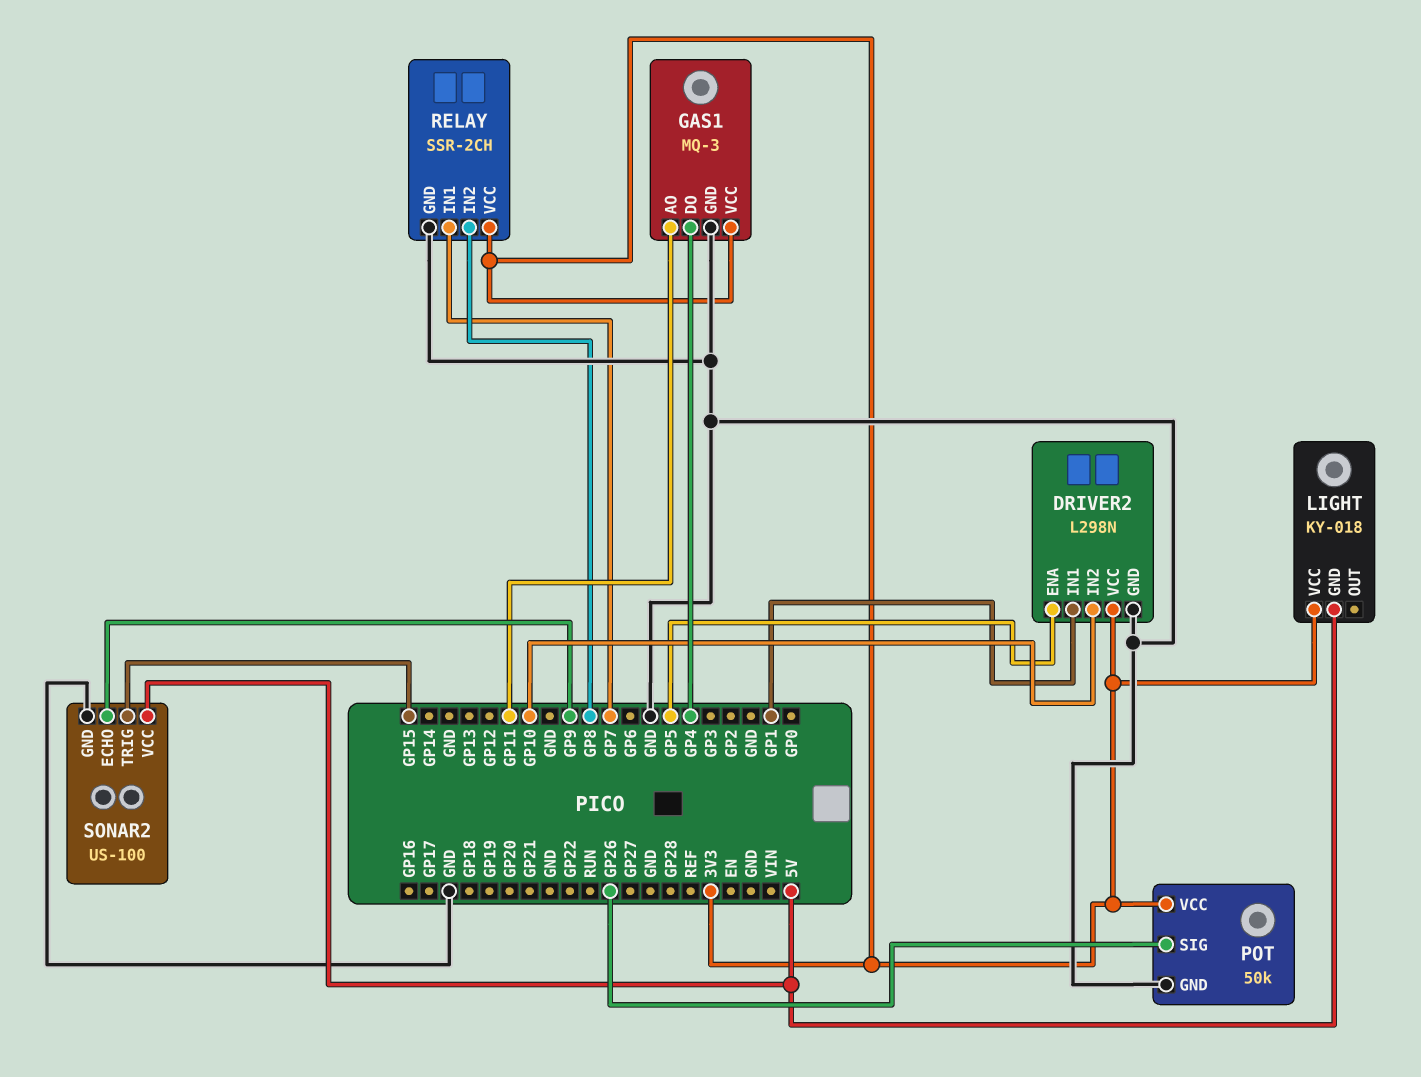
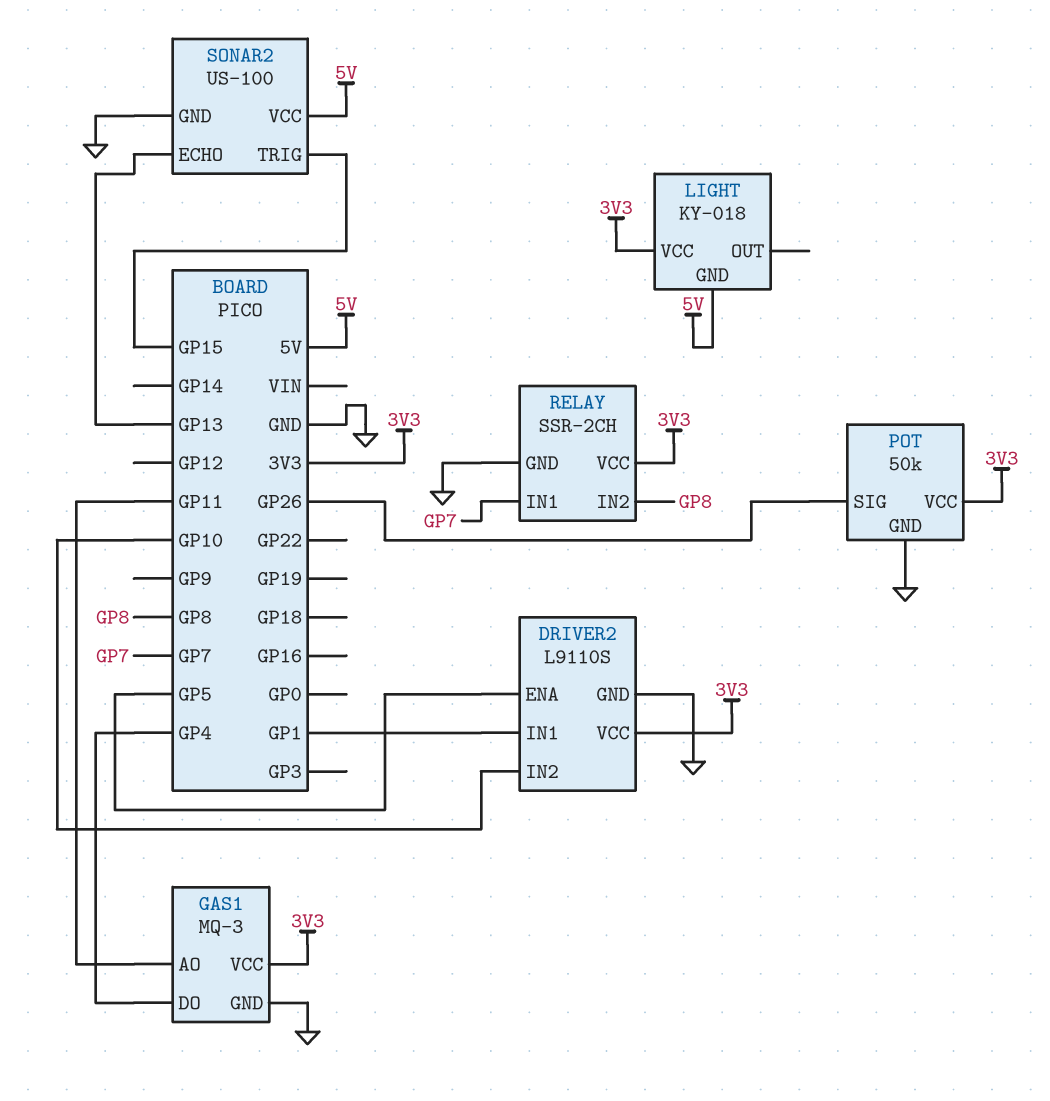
DRIVER2: L298N -> L9110S
SONAR2 pin ECHO: GP9 -> GP13

